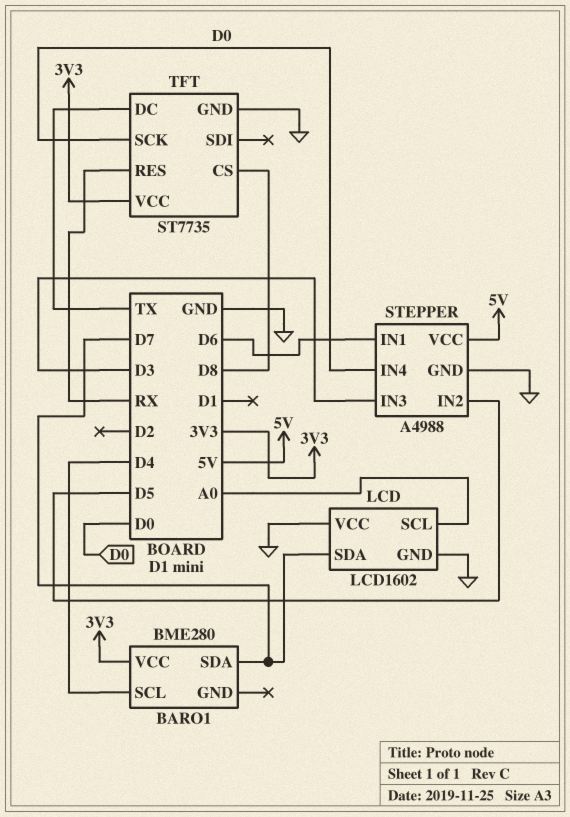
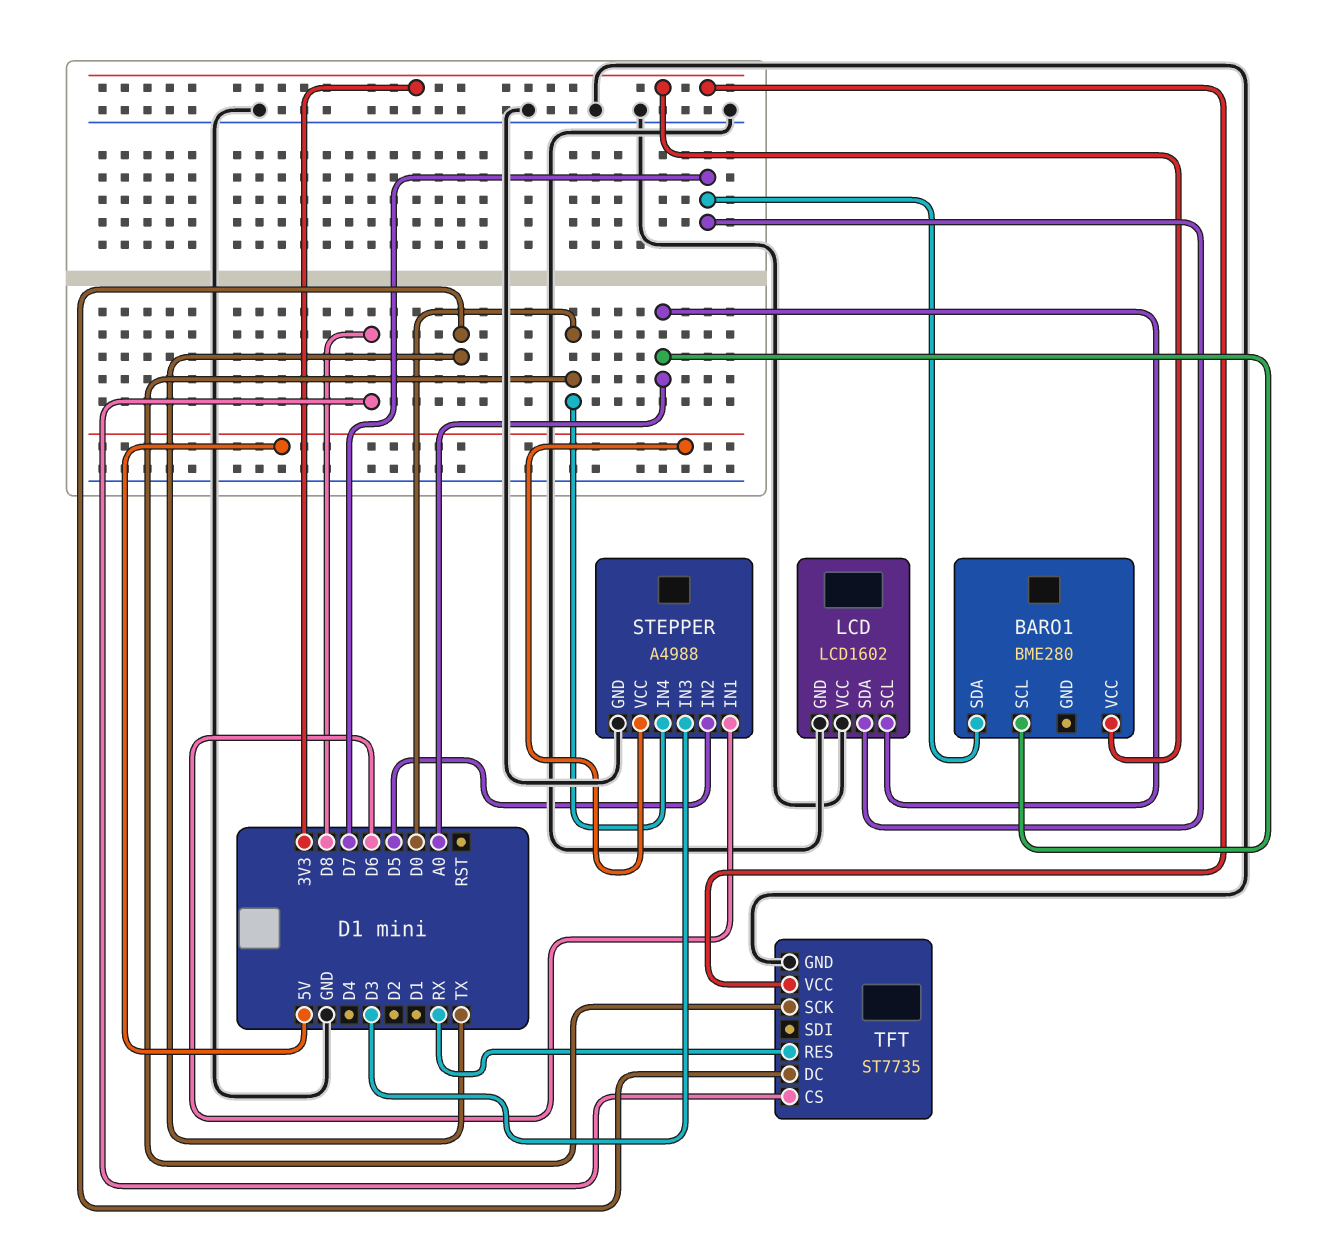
BARO1 pin SCL: D4 -> A0

